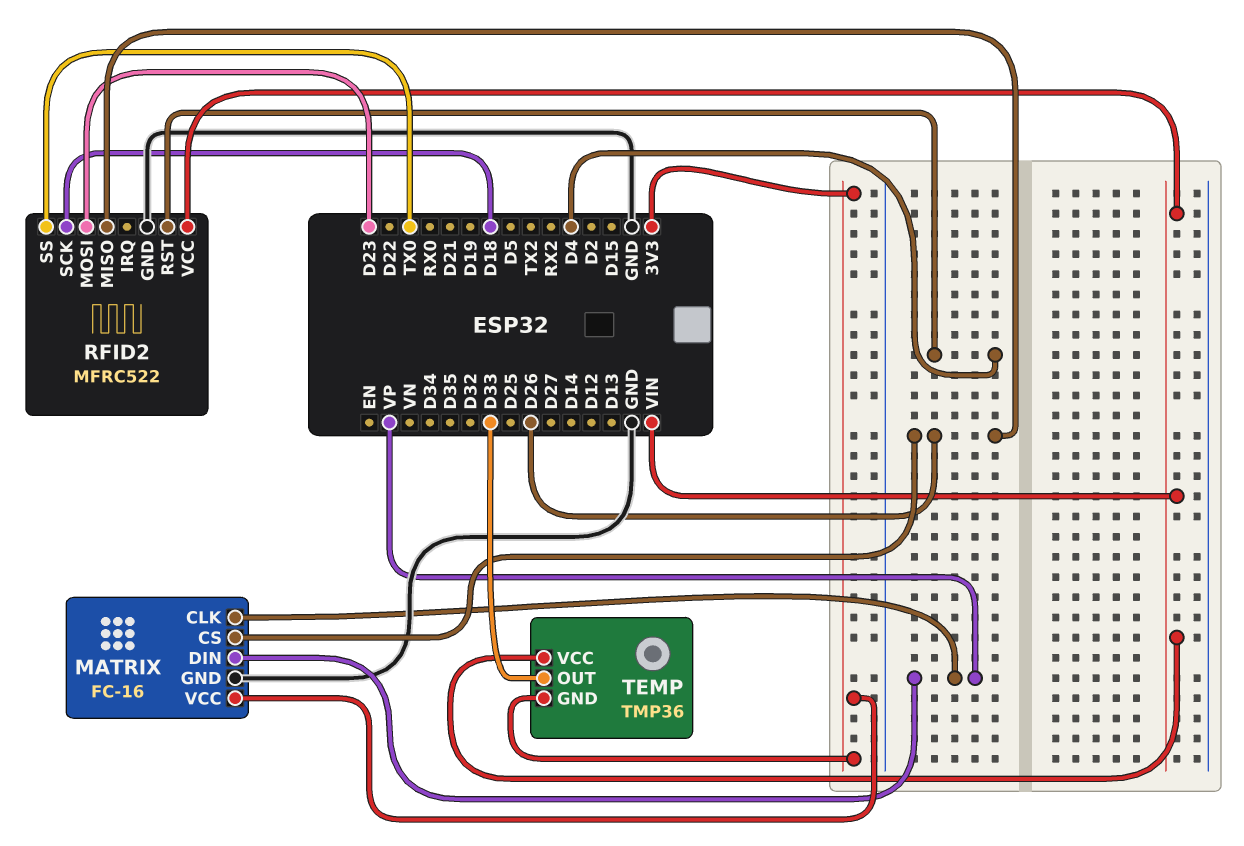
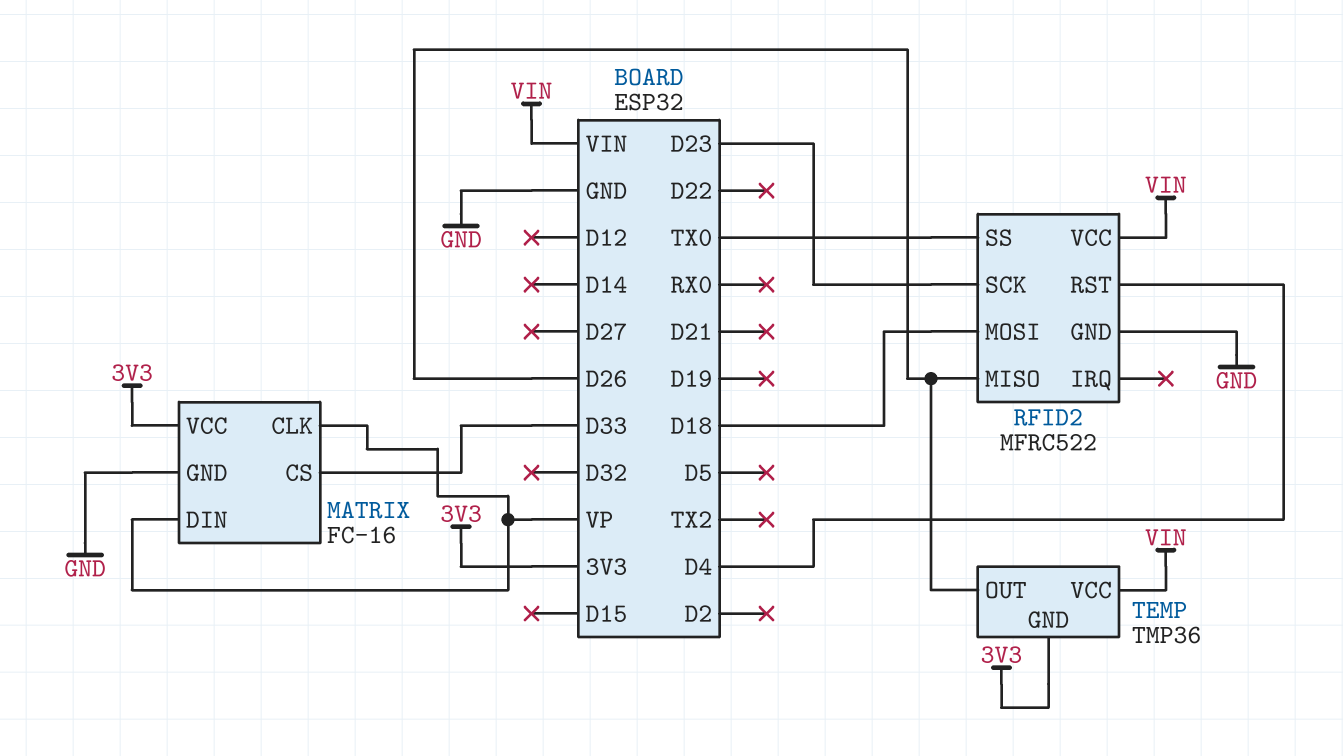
MATRIX pin CS: D26 -> D33
RFID2 pin MOSI: D23 -> D18
RFID2 pin SCK: D18 -> D23
TEMP pin OUT: D33 -> D26

